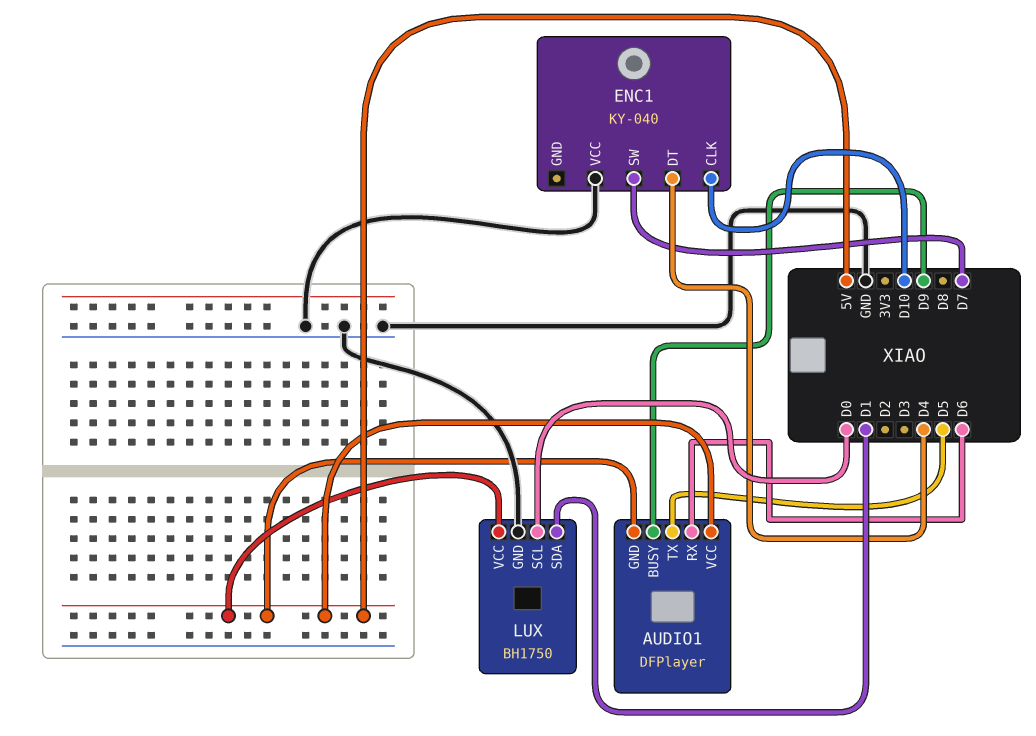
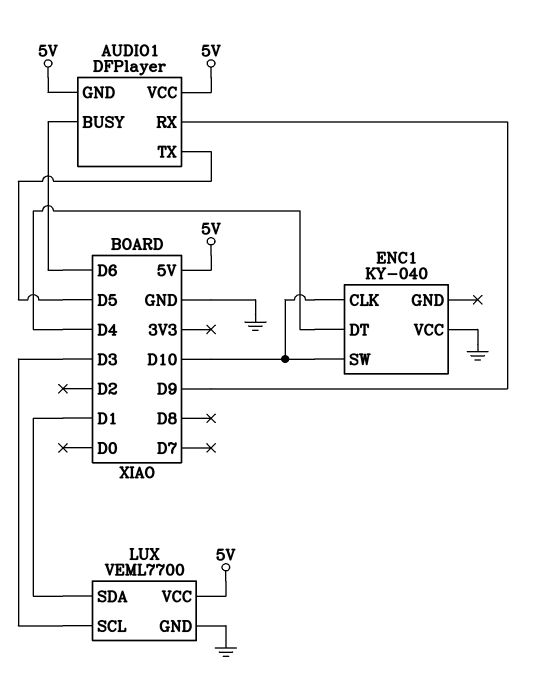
AUDIO1 pin BUSY: D9 -> D6
AUDIO1 pin RX: D6 -> D9
ENC1 pin SW: D7 -> D10
LUX: BH1750 -> VEML7700
LUX pin SCL: D0 -> D3

